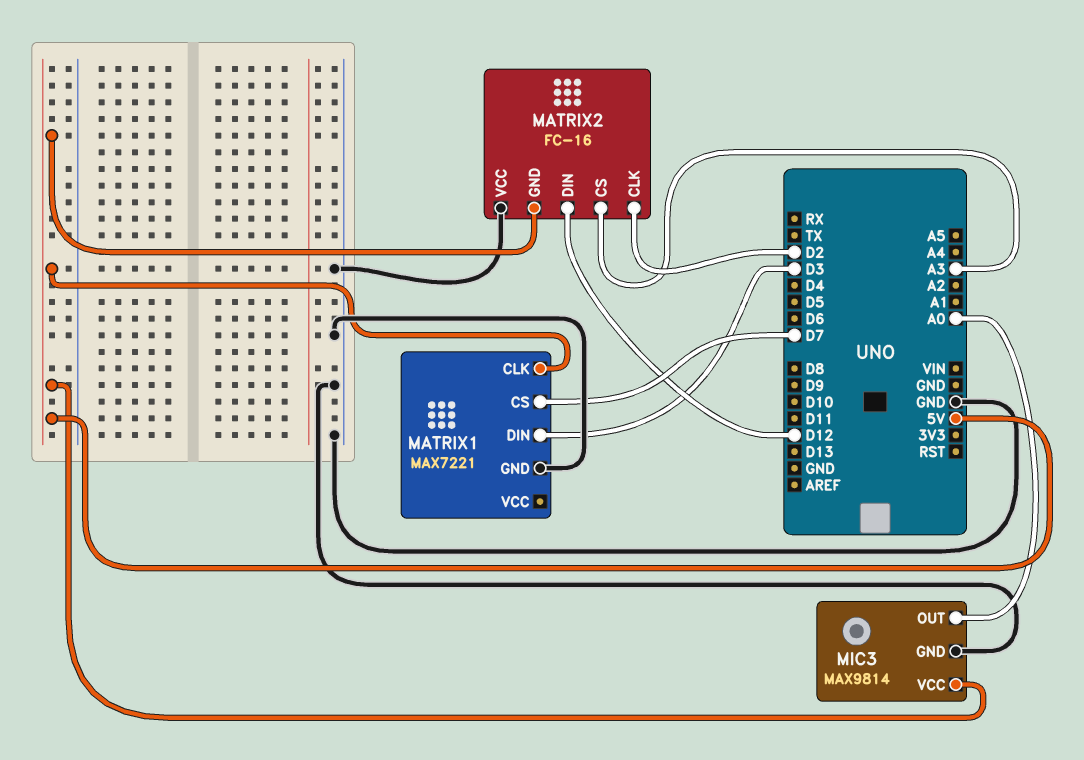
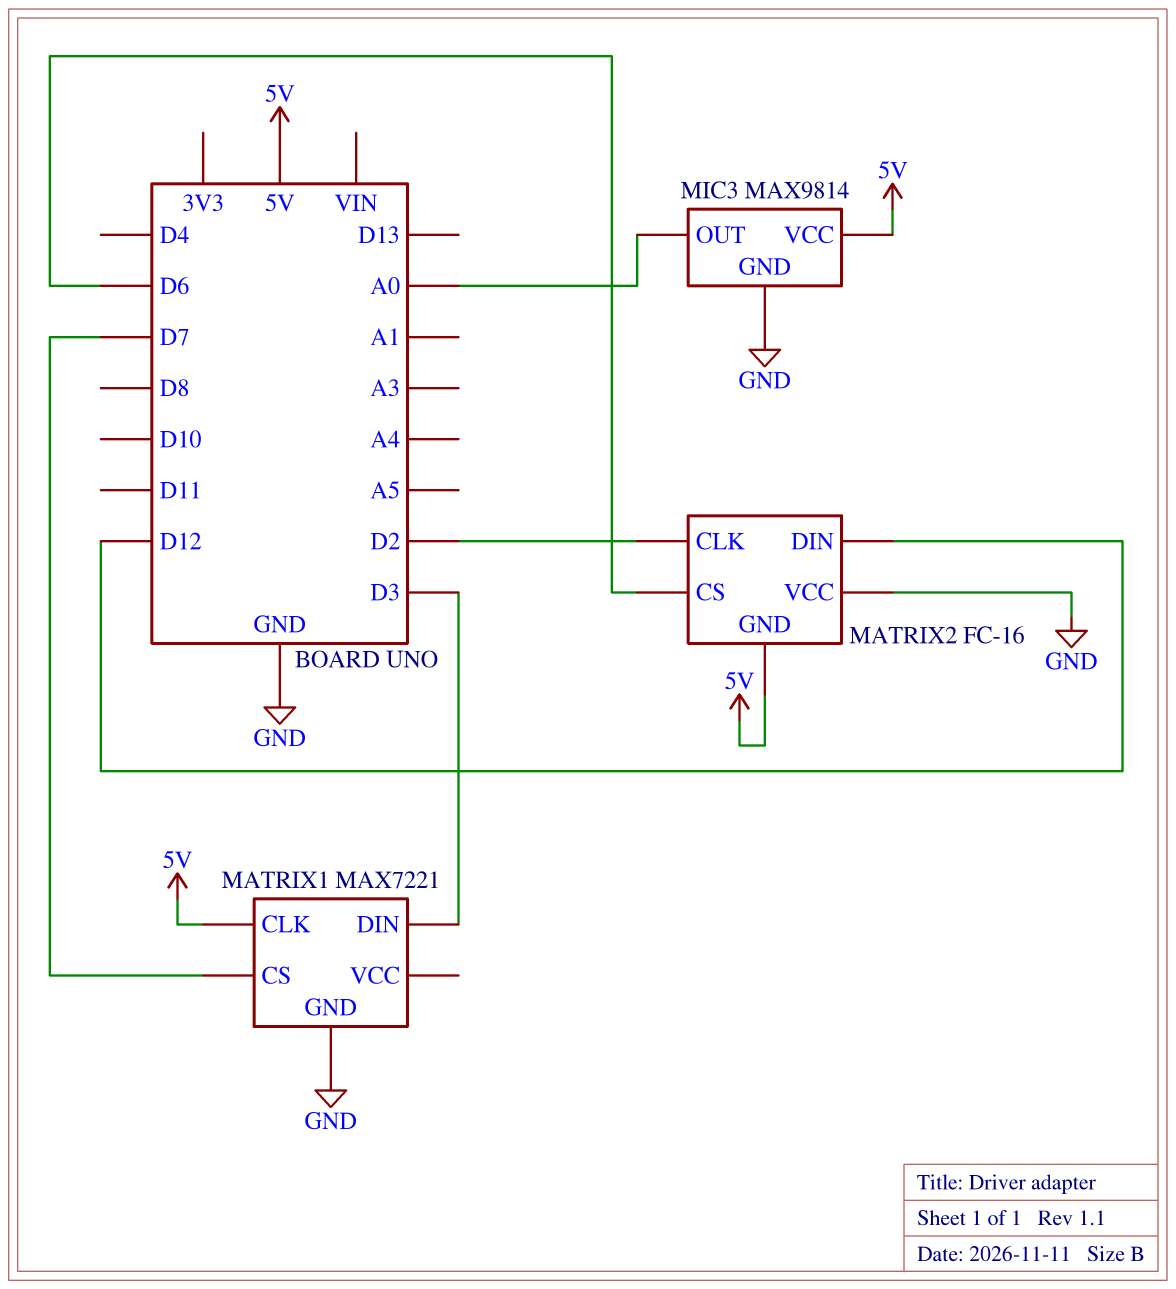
MATRIX2 pin CS: A3 -> D6

